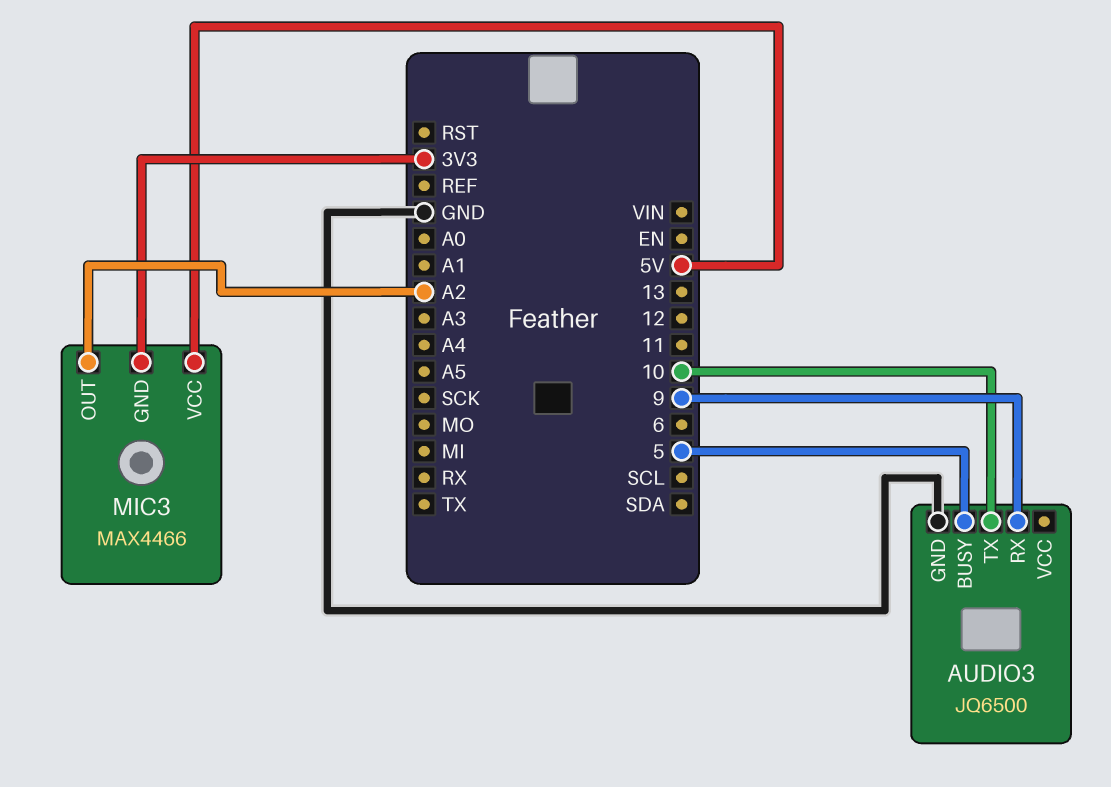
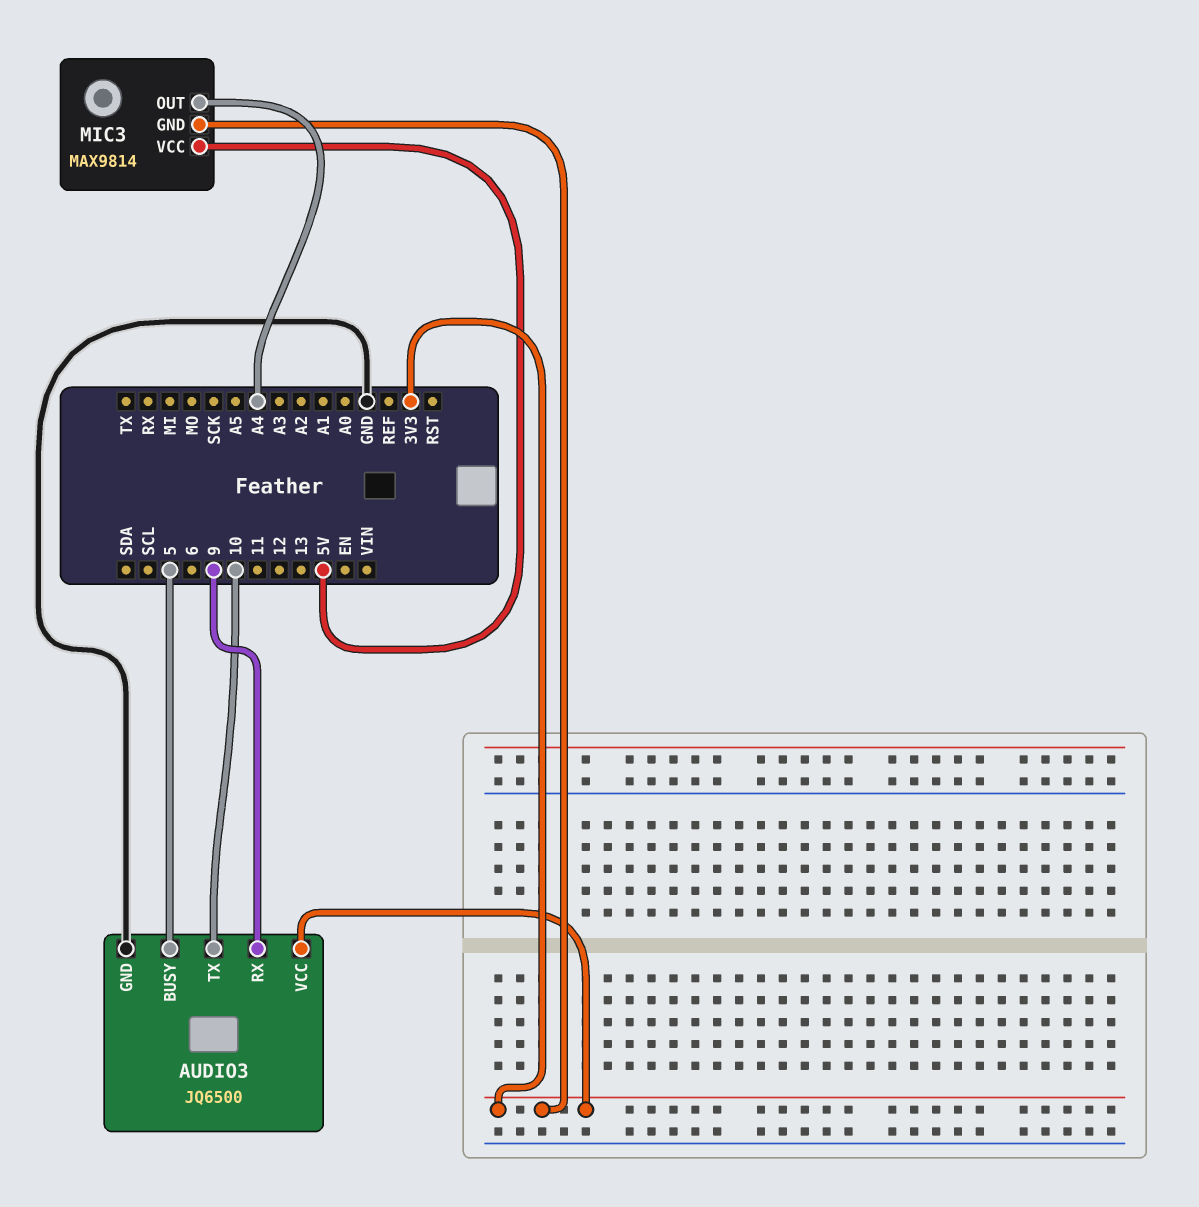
AUDIO3 pin VCC: none -> 3V3
MIC3: MAX4466 -> MAX9814
MIC3 pin OUT: A2 -> A4

